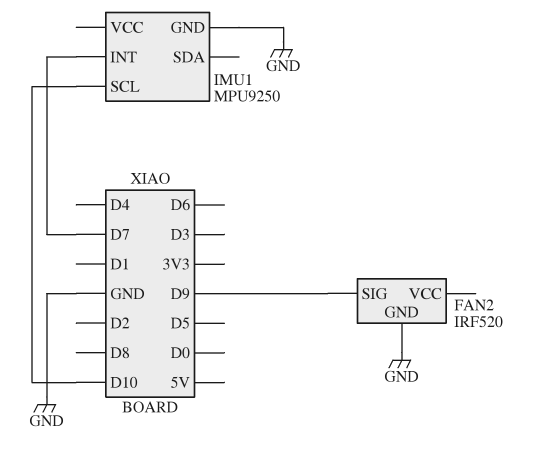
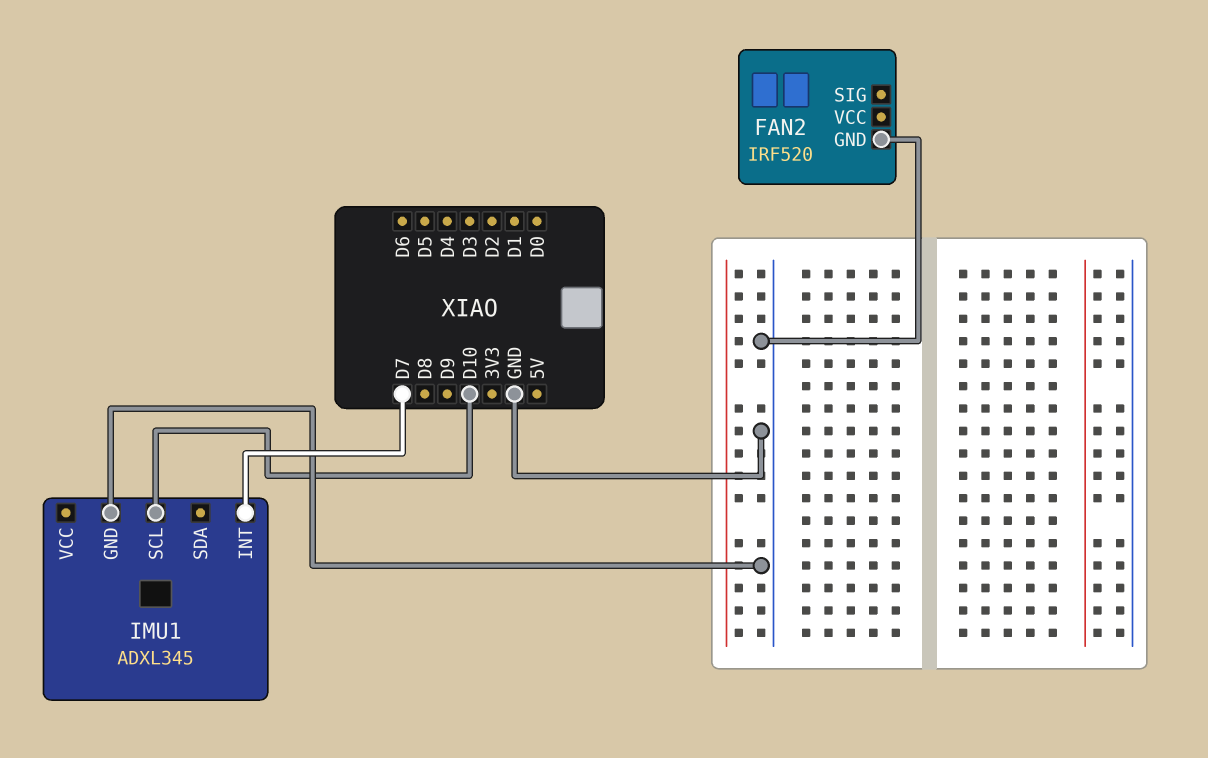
FAN2 pin SIG: D9 -> none
IMU1: MPU9250 -> ADXL345

